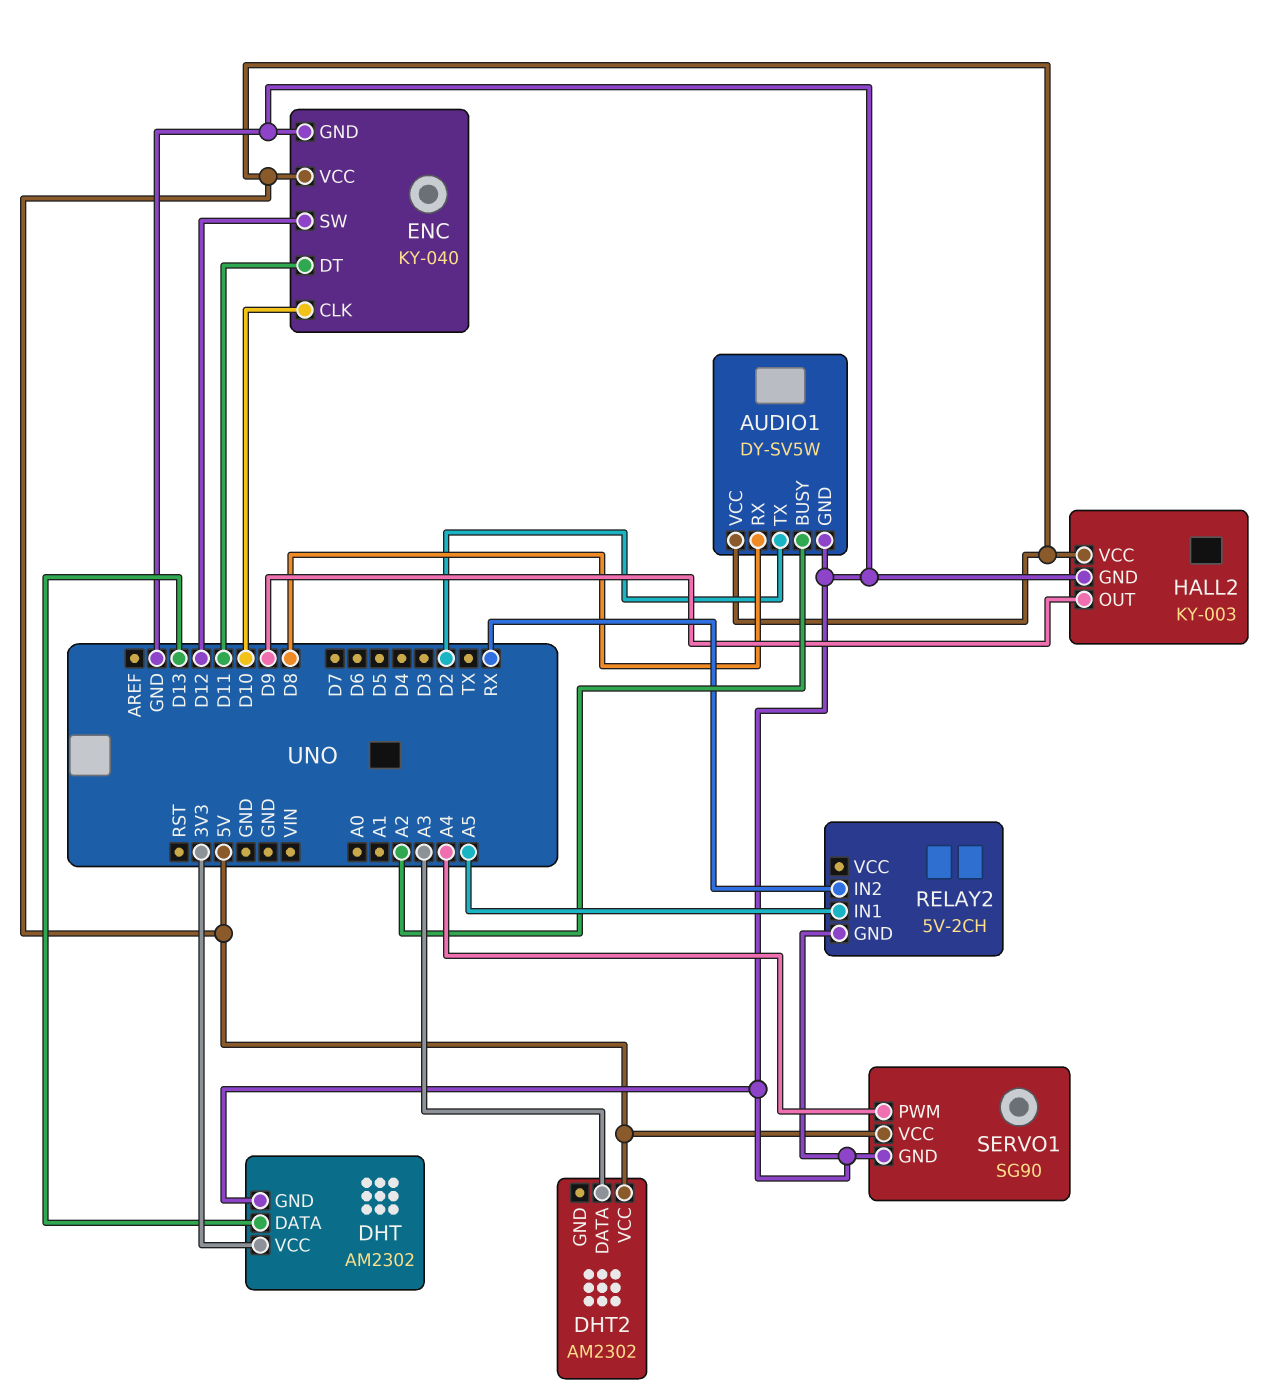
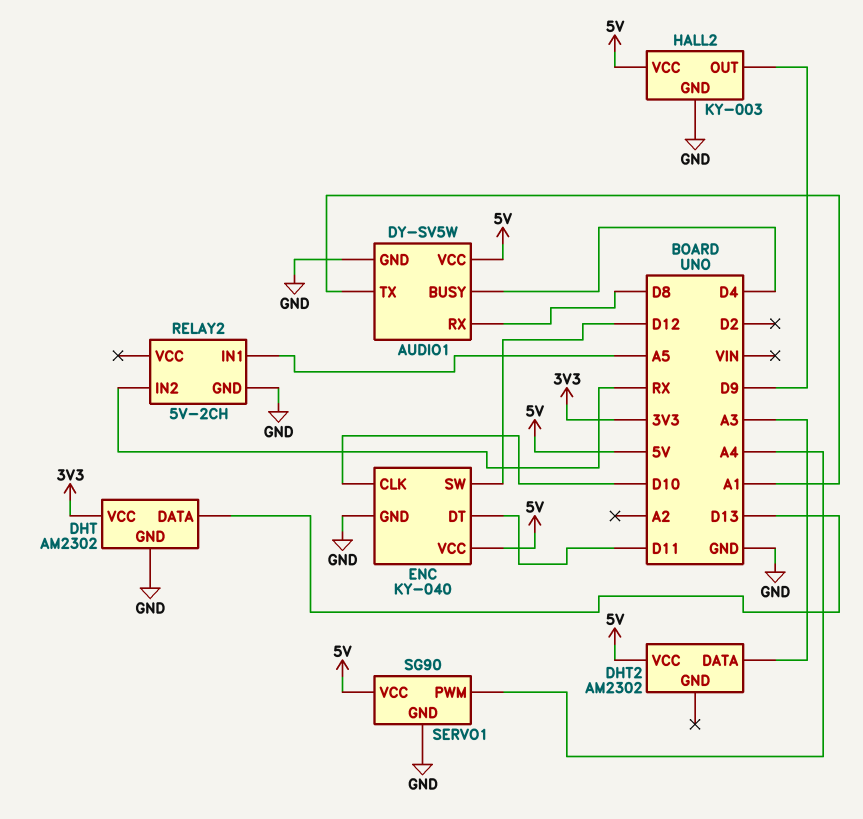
AUDIO1 pin BUSY: A2 -> D4
AUDIO1 pin TX: D2 -> A1

